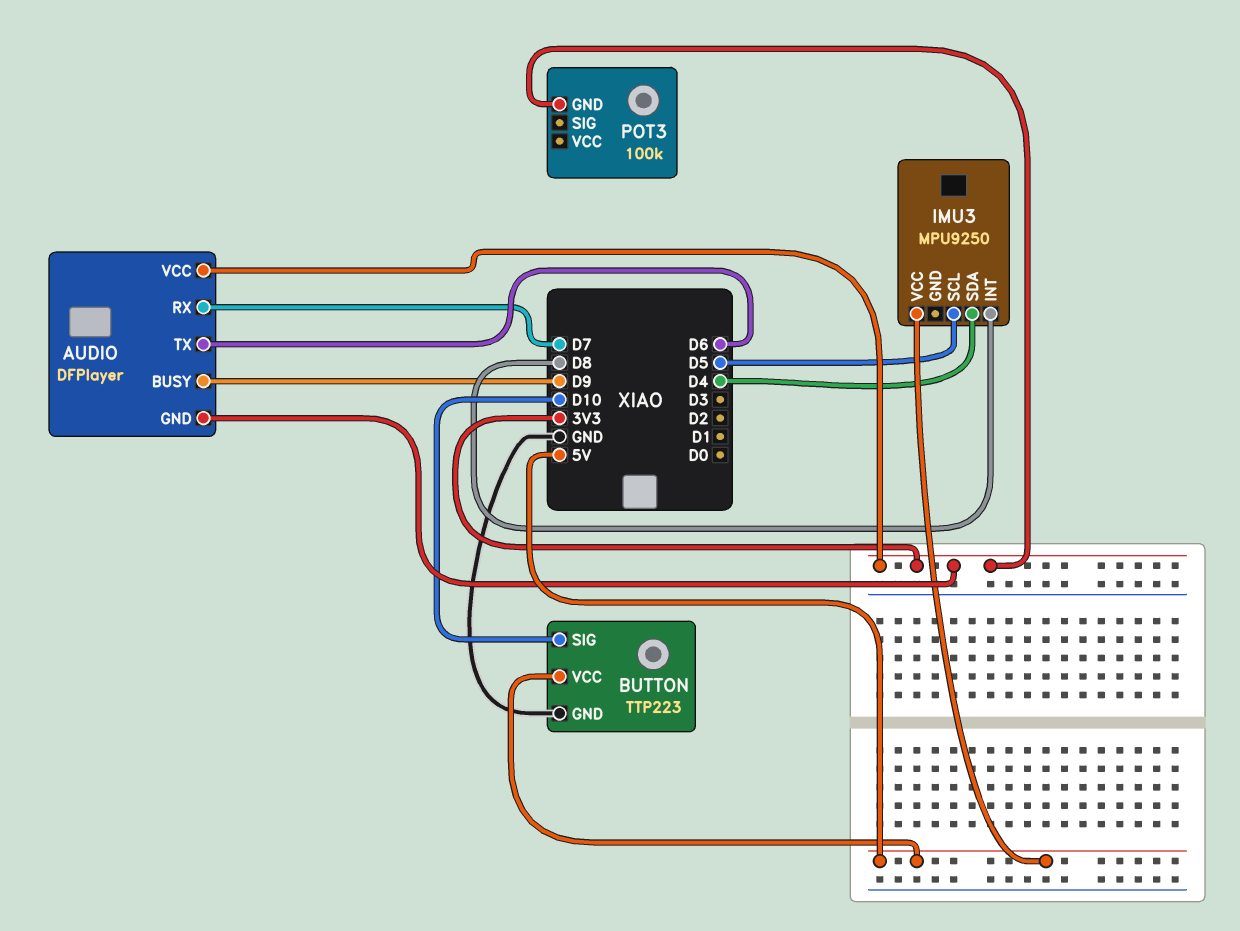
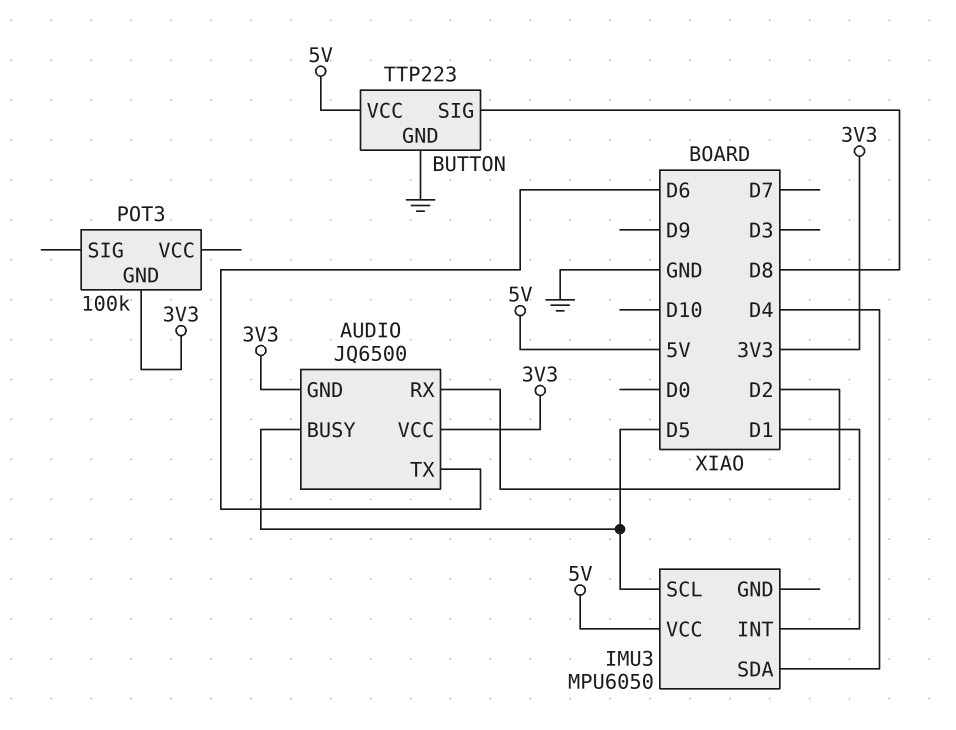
AUDIO: DFPlayer -> JQ6500
AUDIO pin BUSY: D9 -> D5
AUDIO pin RX: D7 -> D2
BUTTON pin SIG: D10 -> D8
IMU3: MPU9250 -> MPU6050
IMU3 pin INT: D8 -> D1

